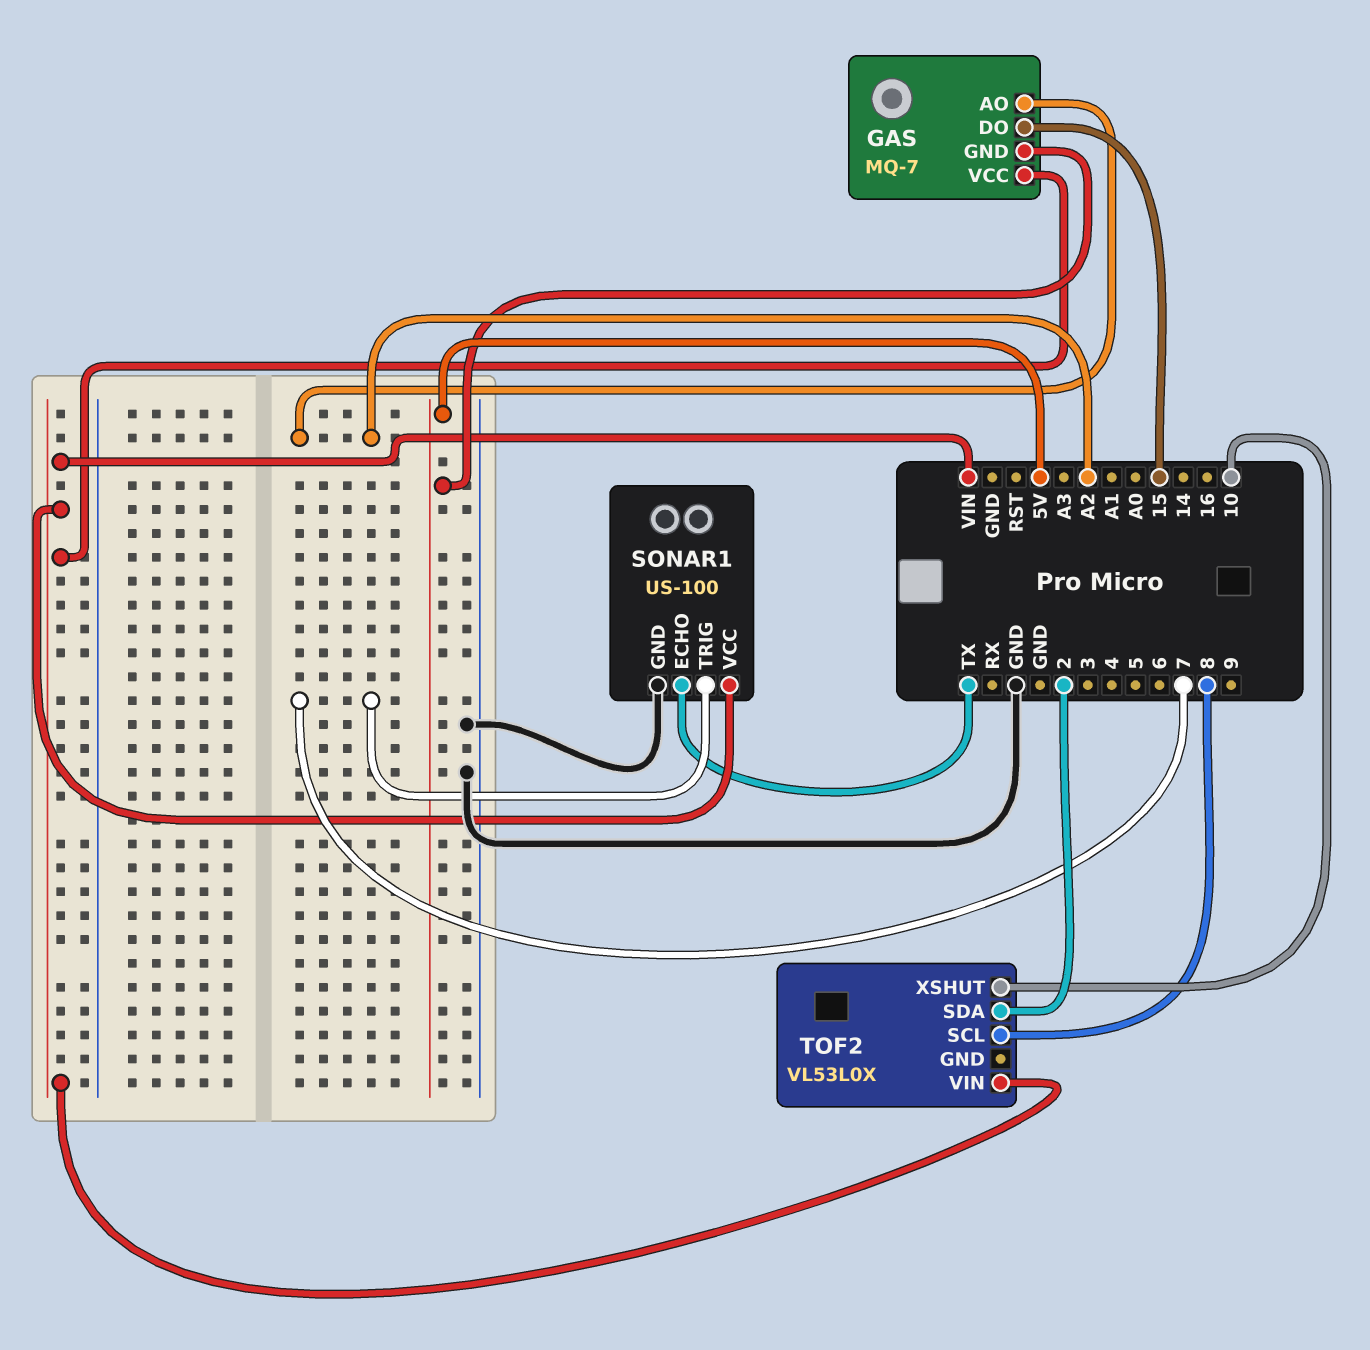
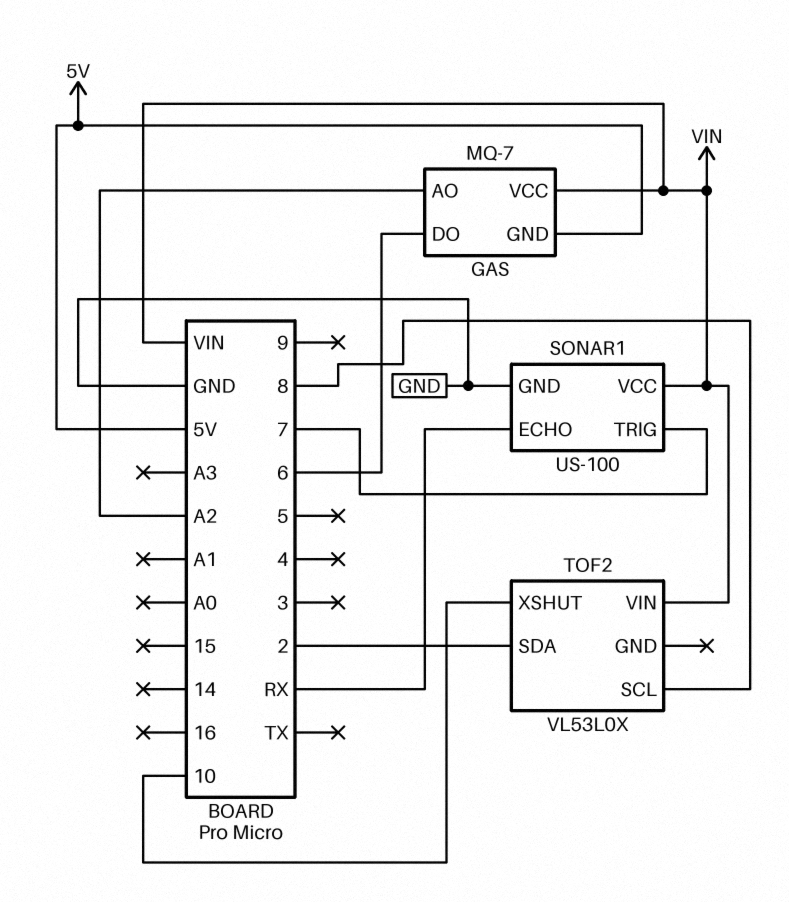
GAS pin DO: 15 -> 6
SONAR1 pin ECHO: TX -> RX

